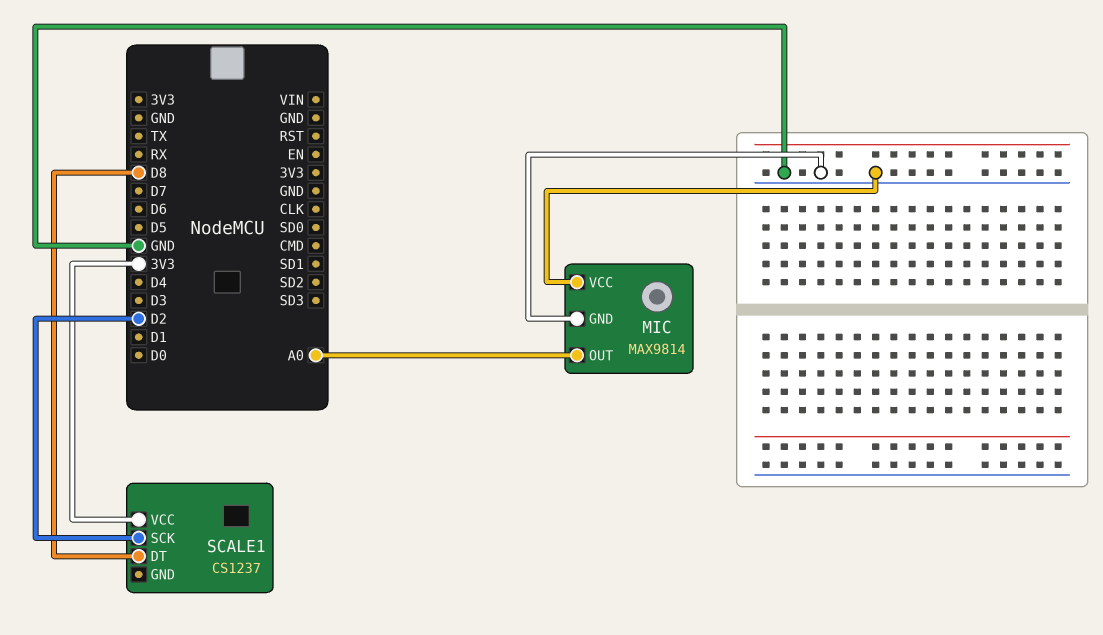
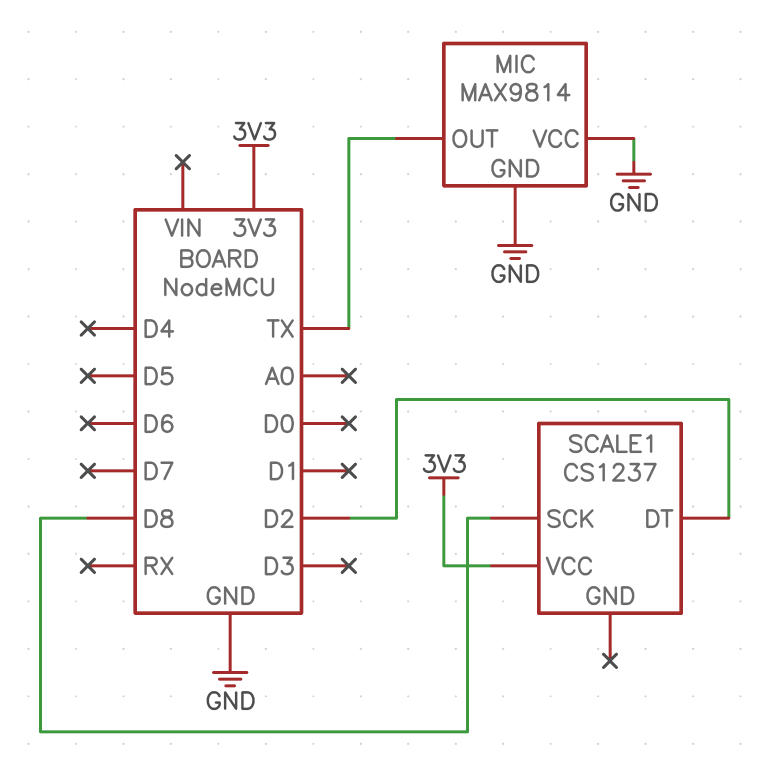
MIC pin OUT: A0 -> TX
SCALE1 pin DT: D8 -> D2
SCALE1 pin SCK: D2 -> D8

